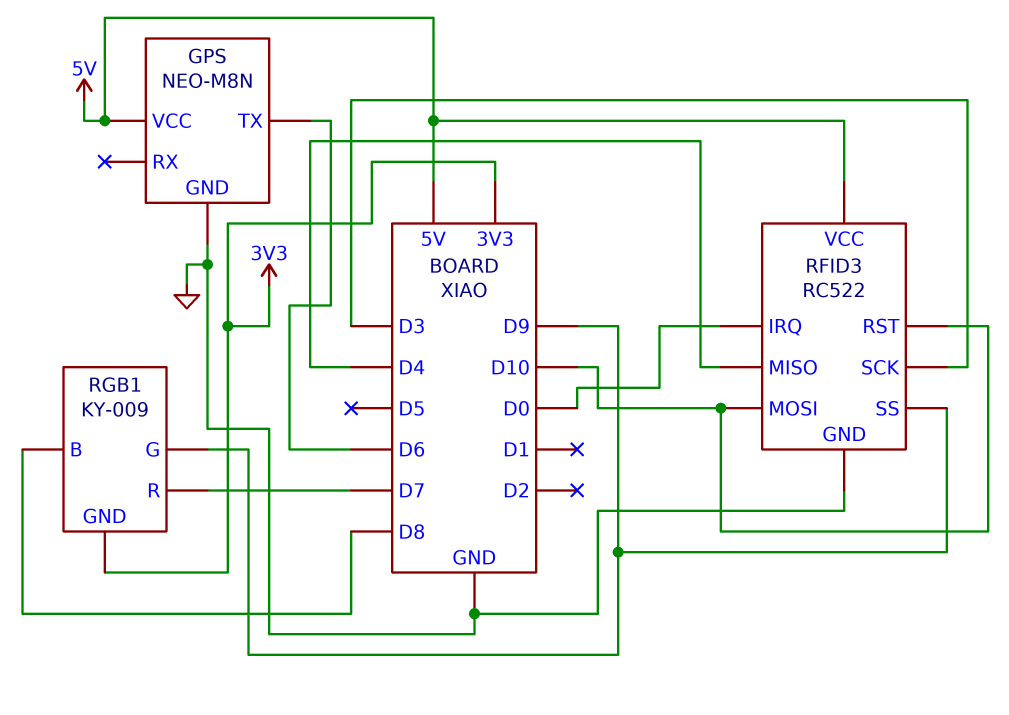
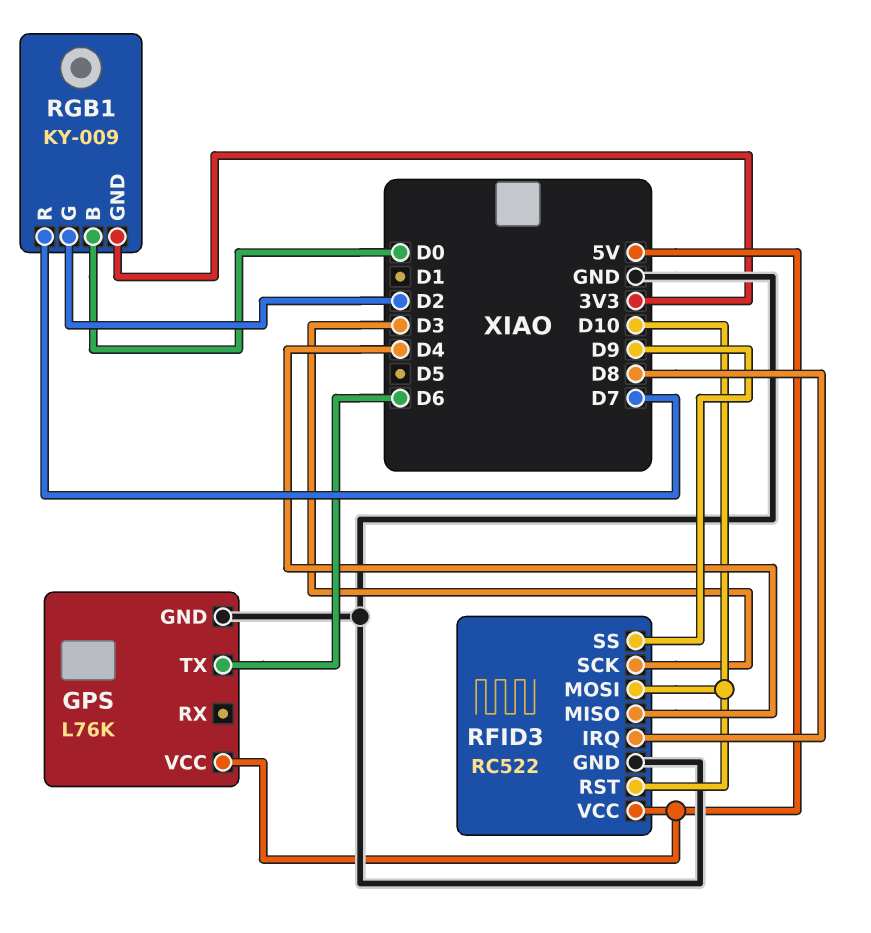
GPS: NEO-M8N -> L76K
RFID3 pin IRQ: D0 -> D8
RGB1 pin B: D8 -> D0
RGB1 pin G: D9 -> D2

